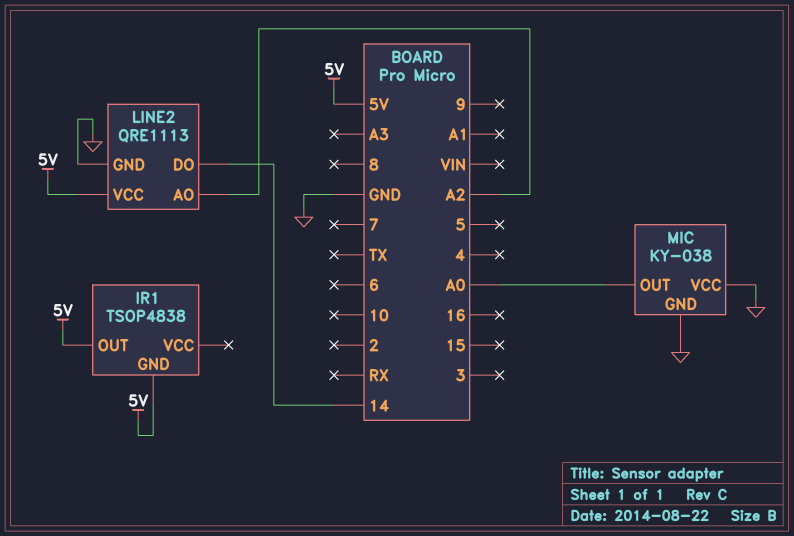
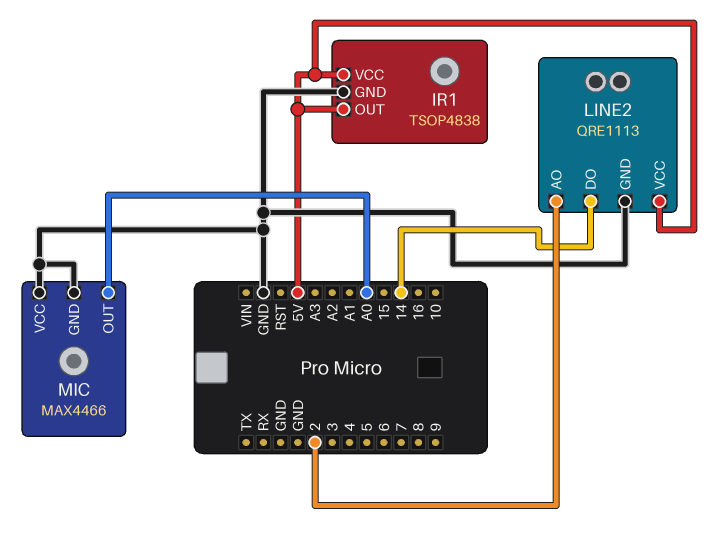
IR1 pin GND: 5V -> GND
IR1 pin VCC: none -> 5V
LINE2 pin AO: A2 -> 2
MIC: KY-038 -> MAX4466

